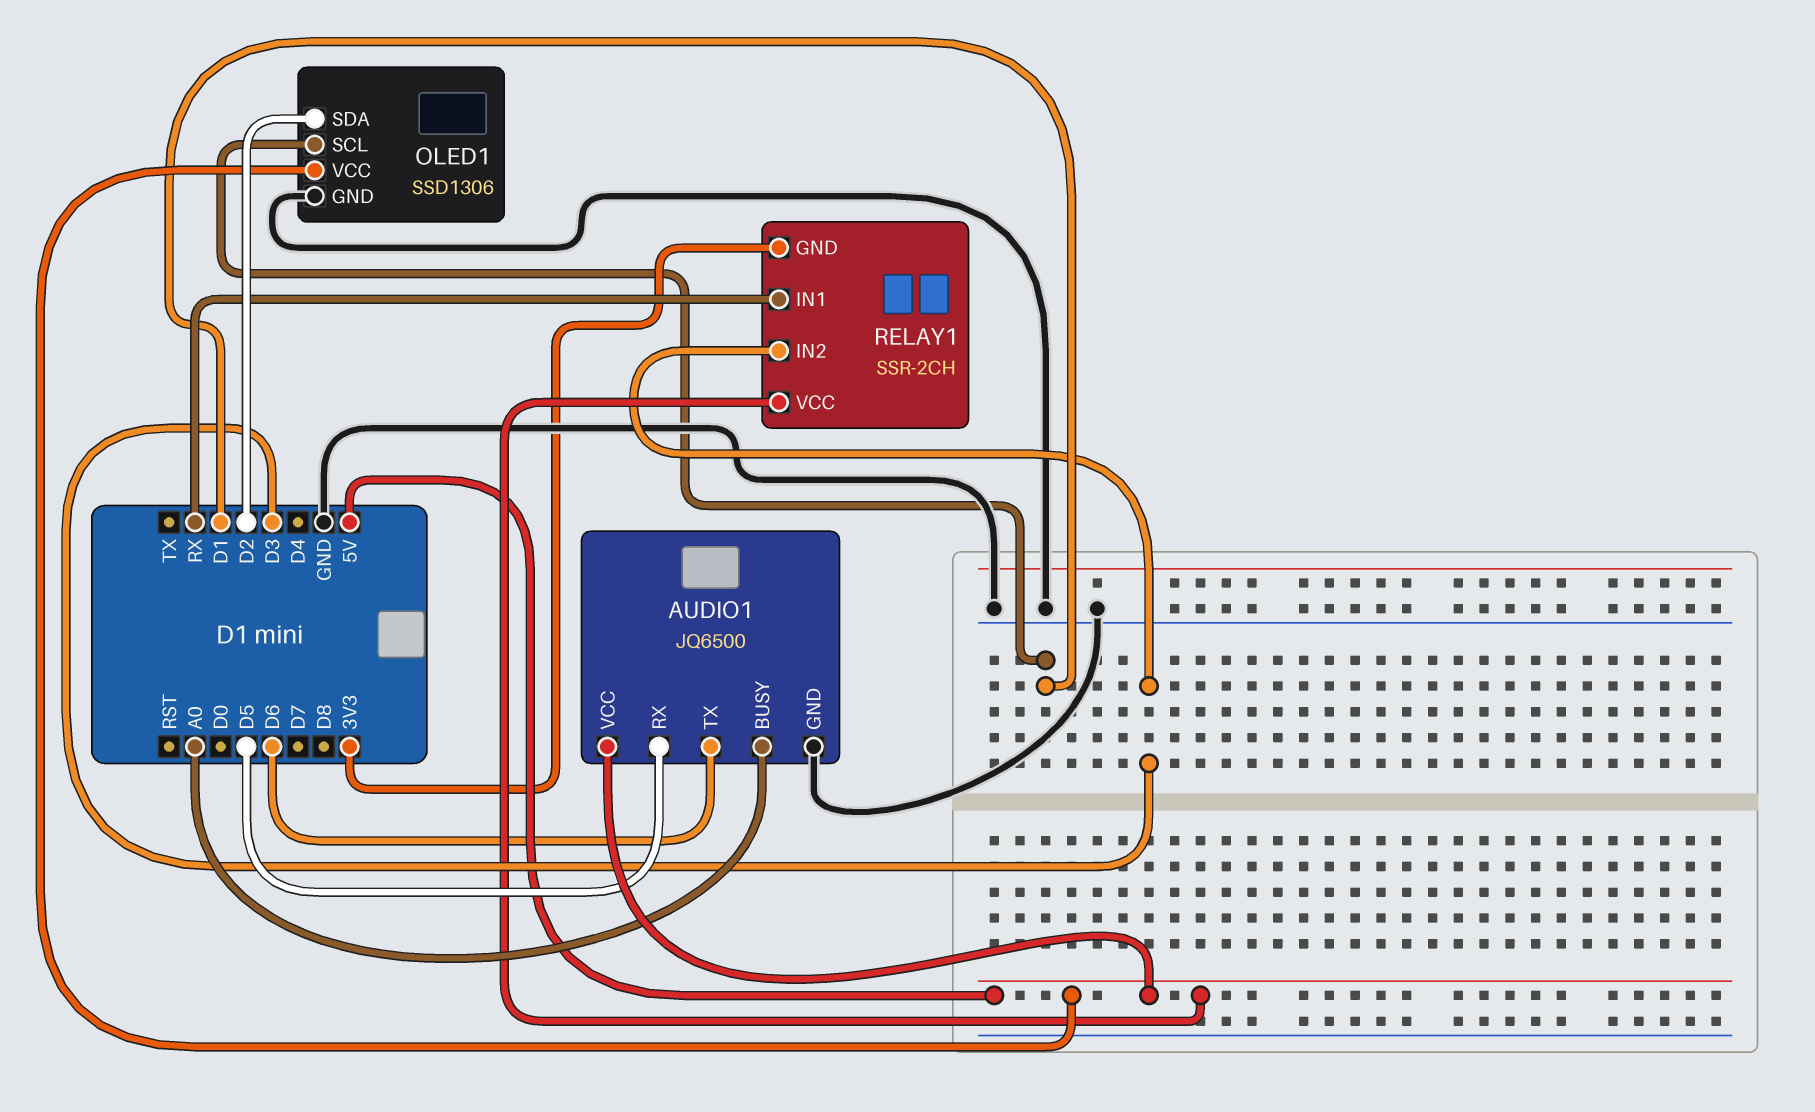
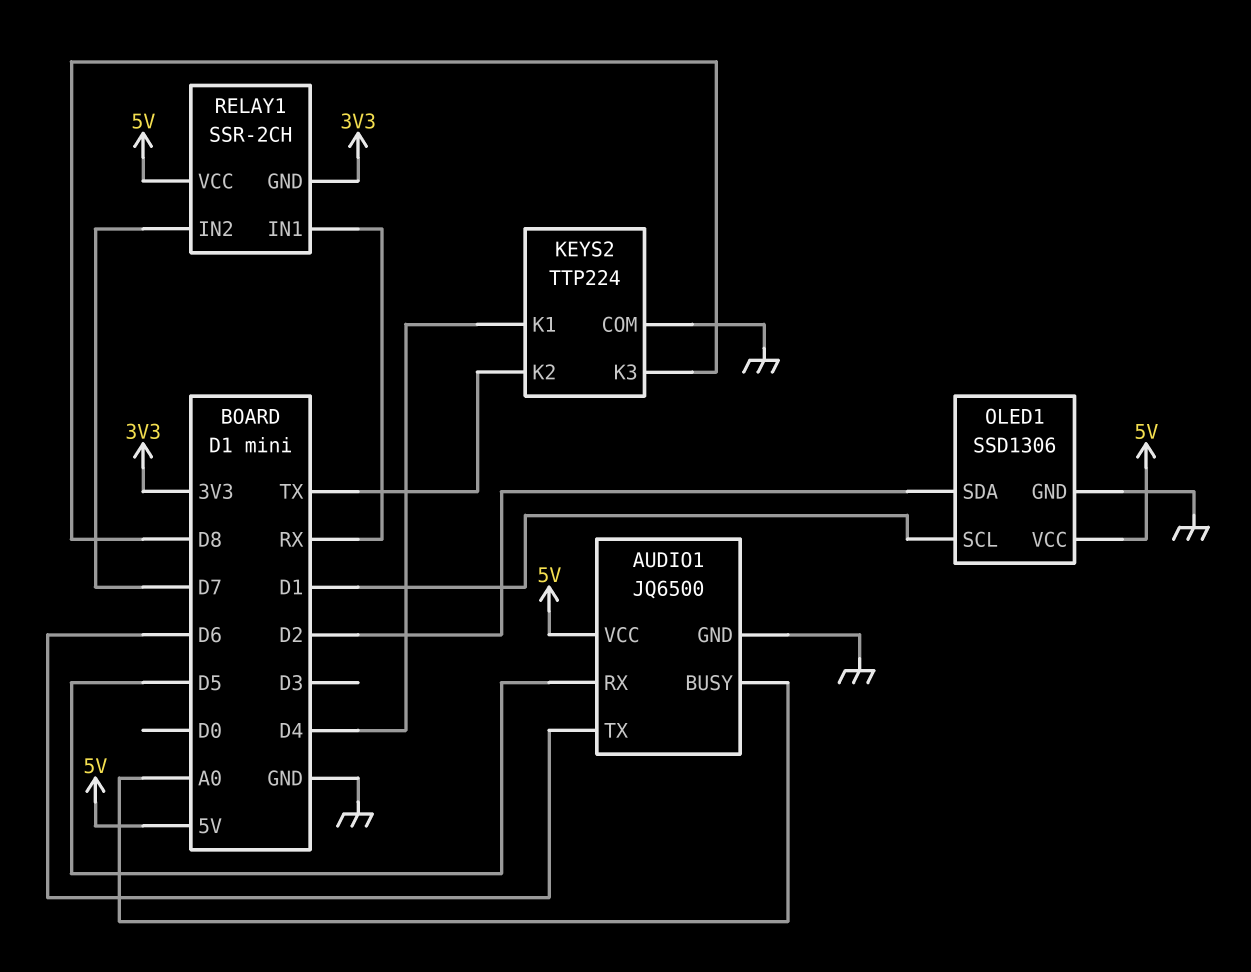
KEYS2: none -> TTP224
KEYS2 pin COM: none -> GND
KEYS2 pin K1: none -> D4
KEYS2 pin K2: none -> TX
KEYS2 pin K3: none -> D8
RELAY1 pin IN2: D3 -> D7

